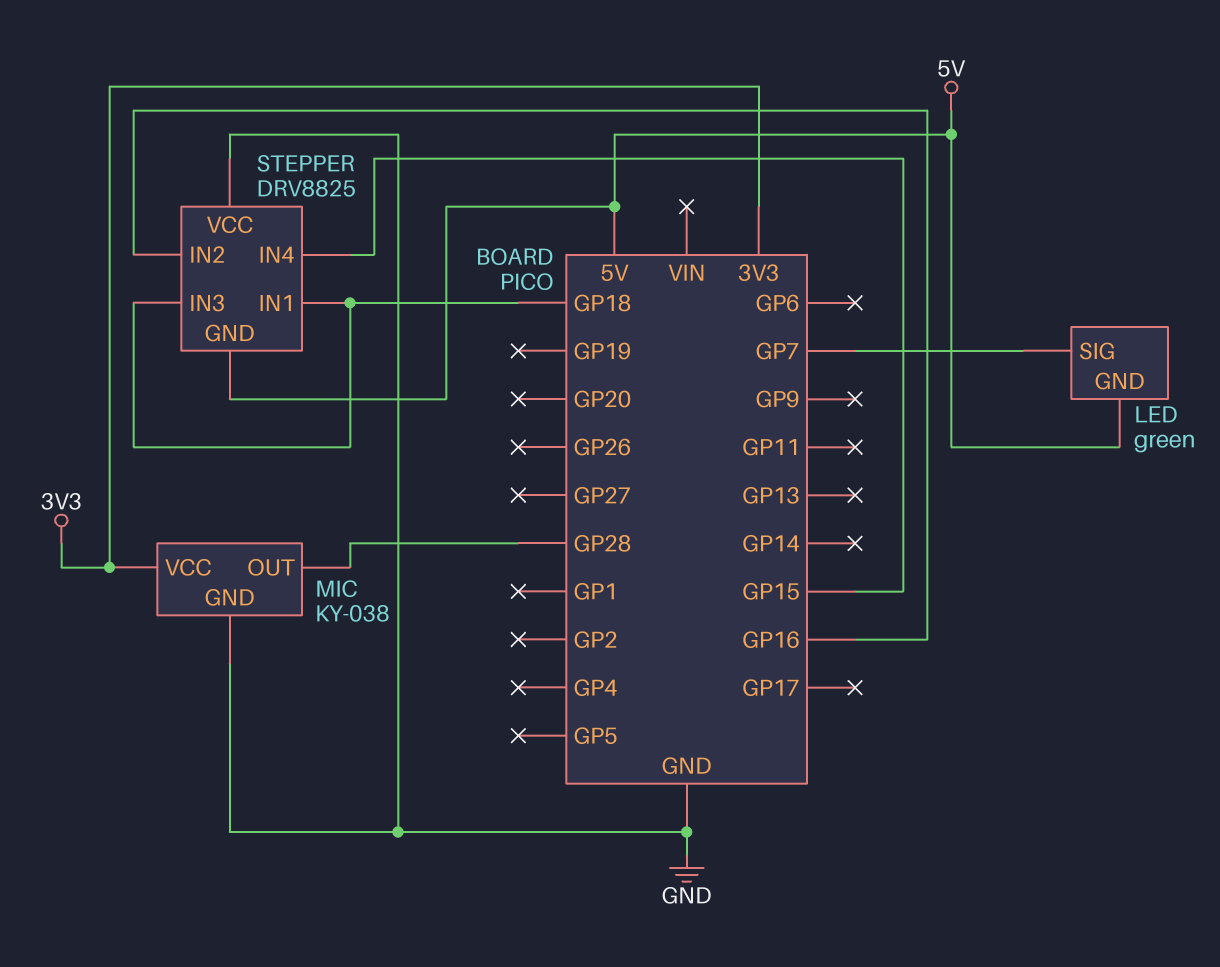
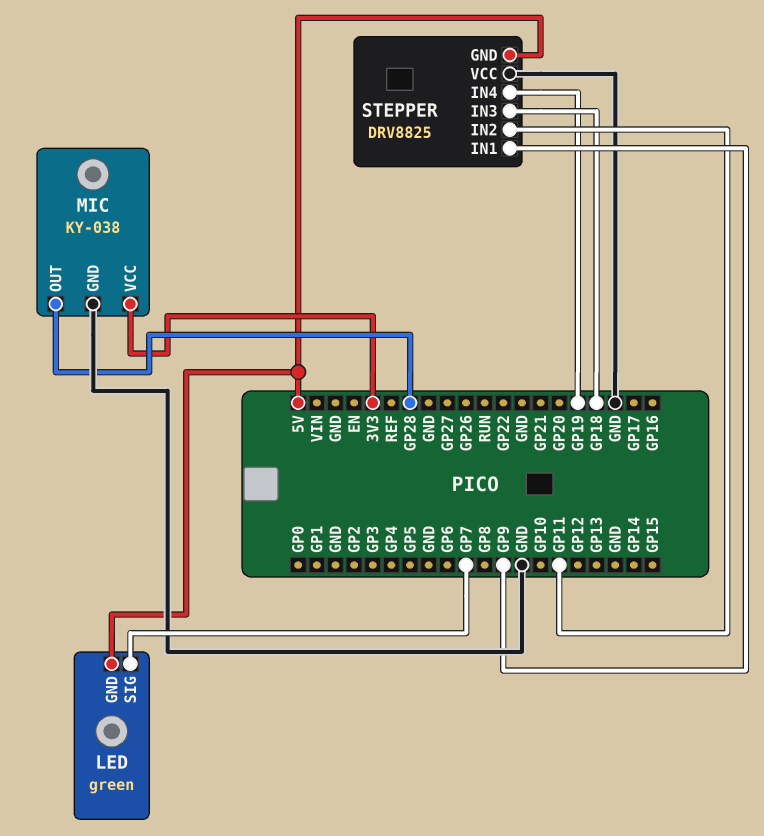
STEPPER pin IN1: GP18 -> GP9
STEPPER pin IN2: GP16 -> GP11
STEPPER pin IN4: GP15 -> GP19

